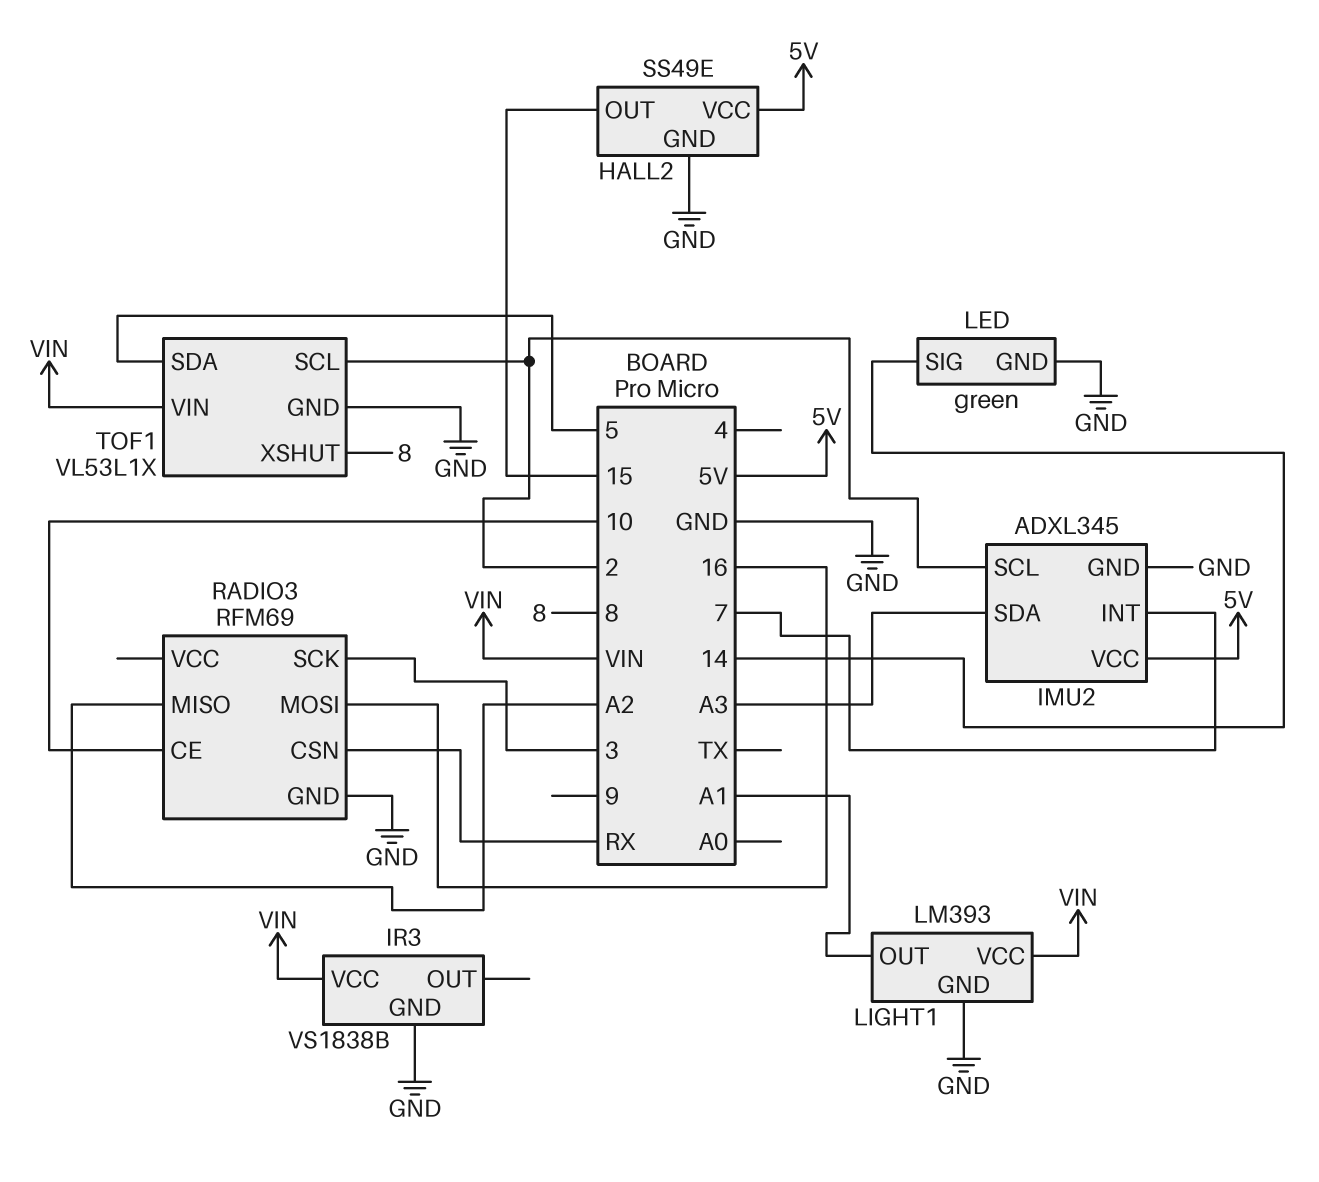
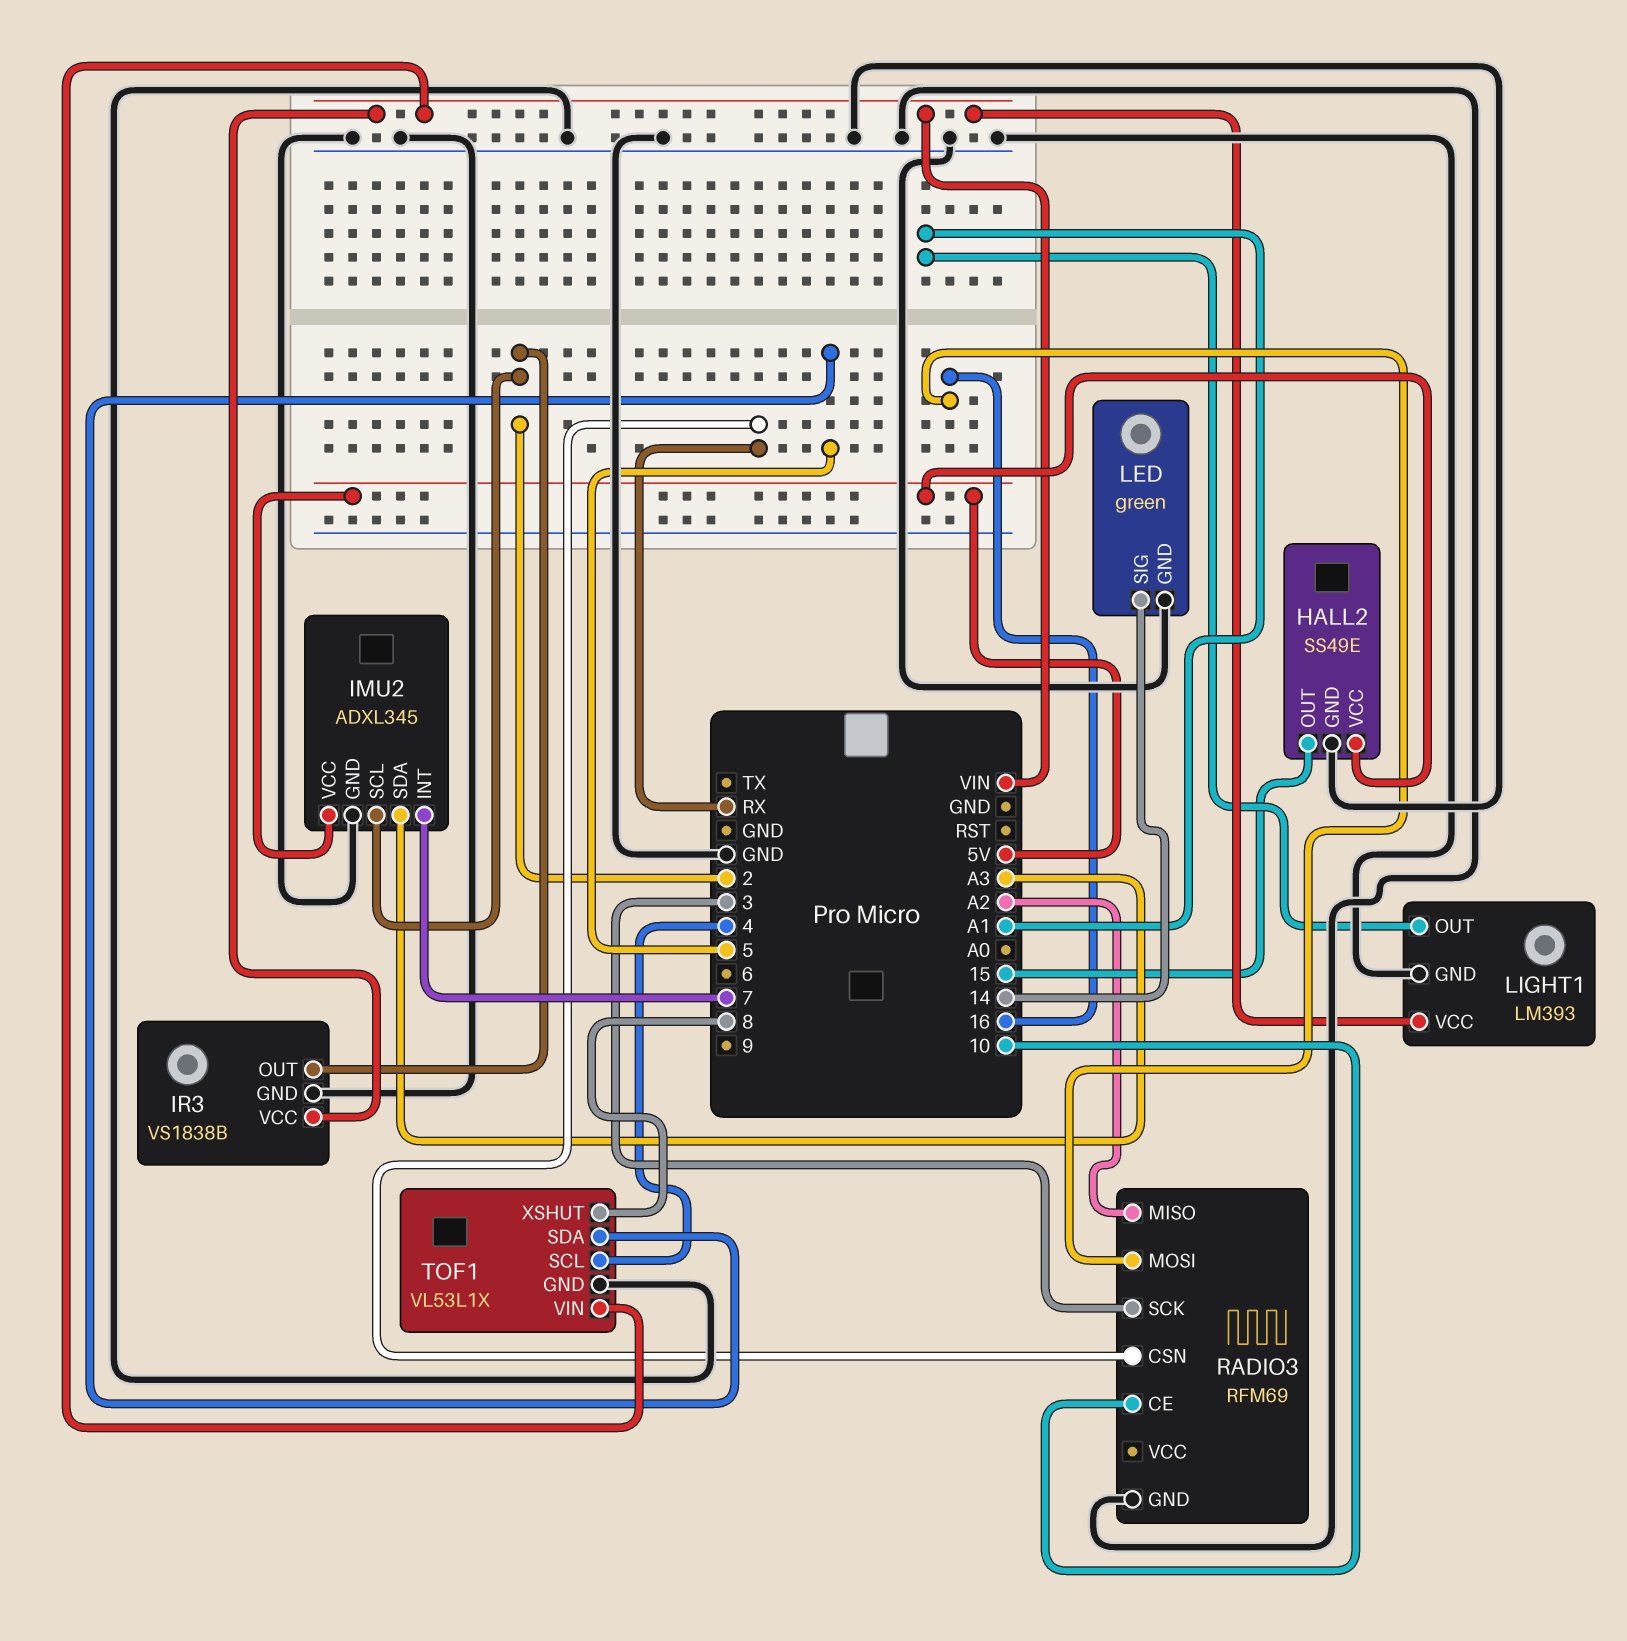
IR3 pin OUT: none -> 2
TOF1 pin SCL: 2 -> 4

